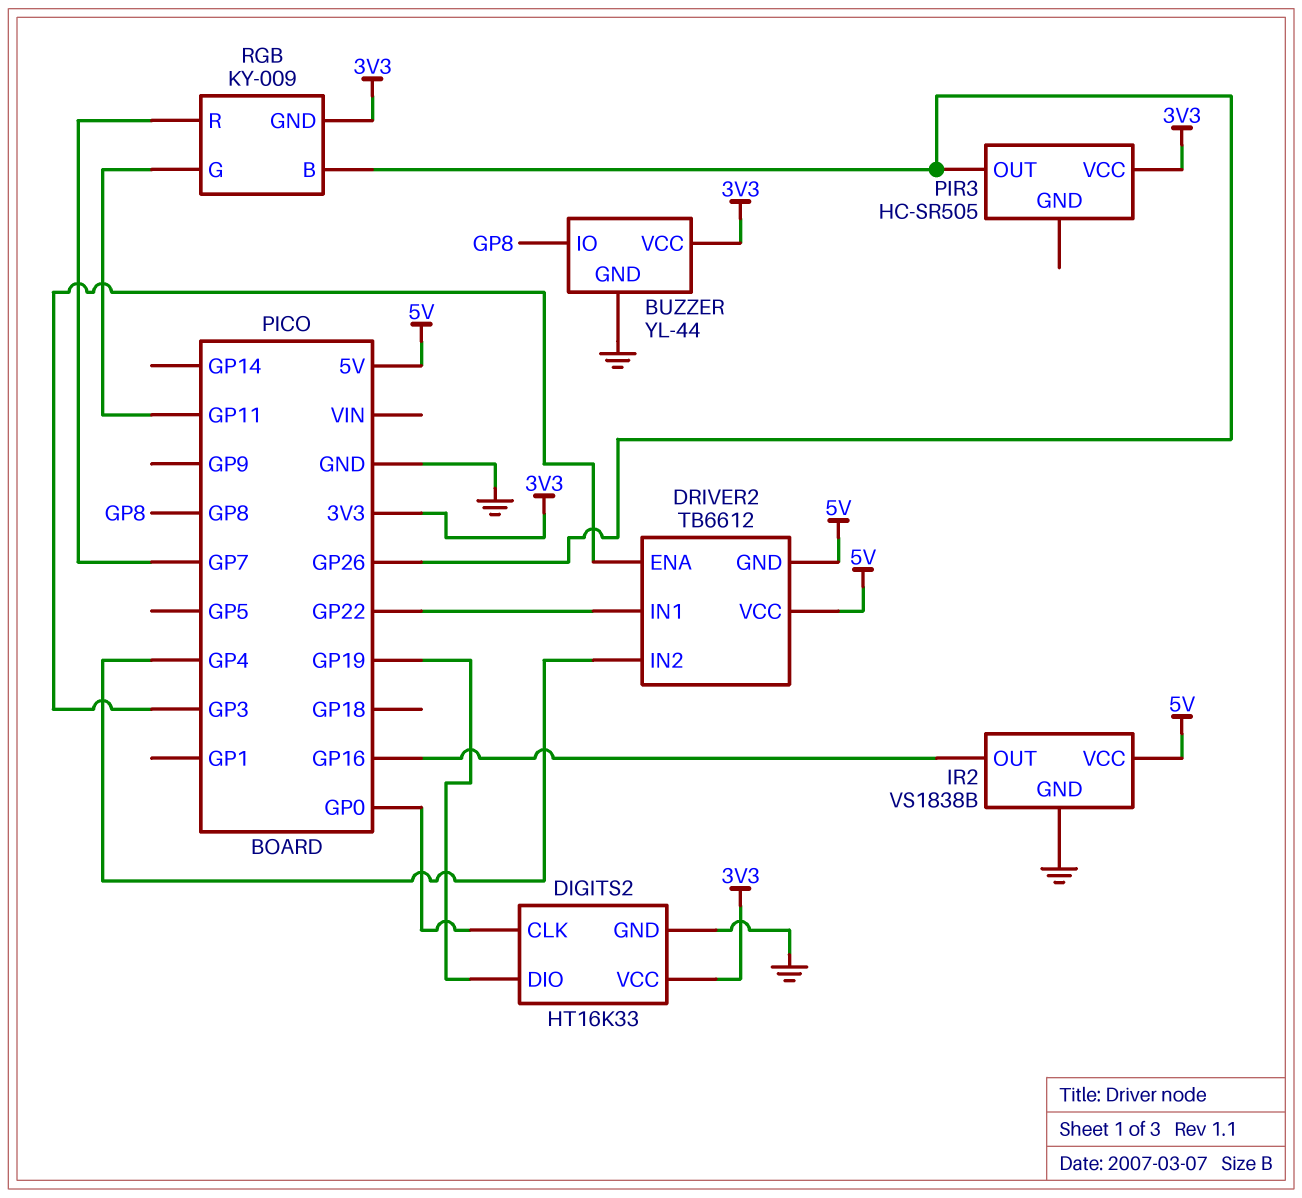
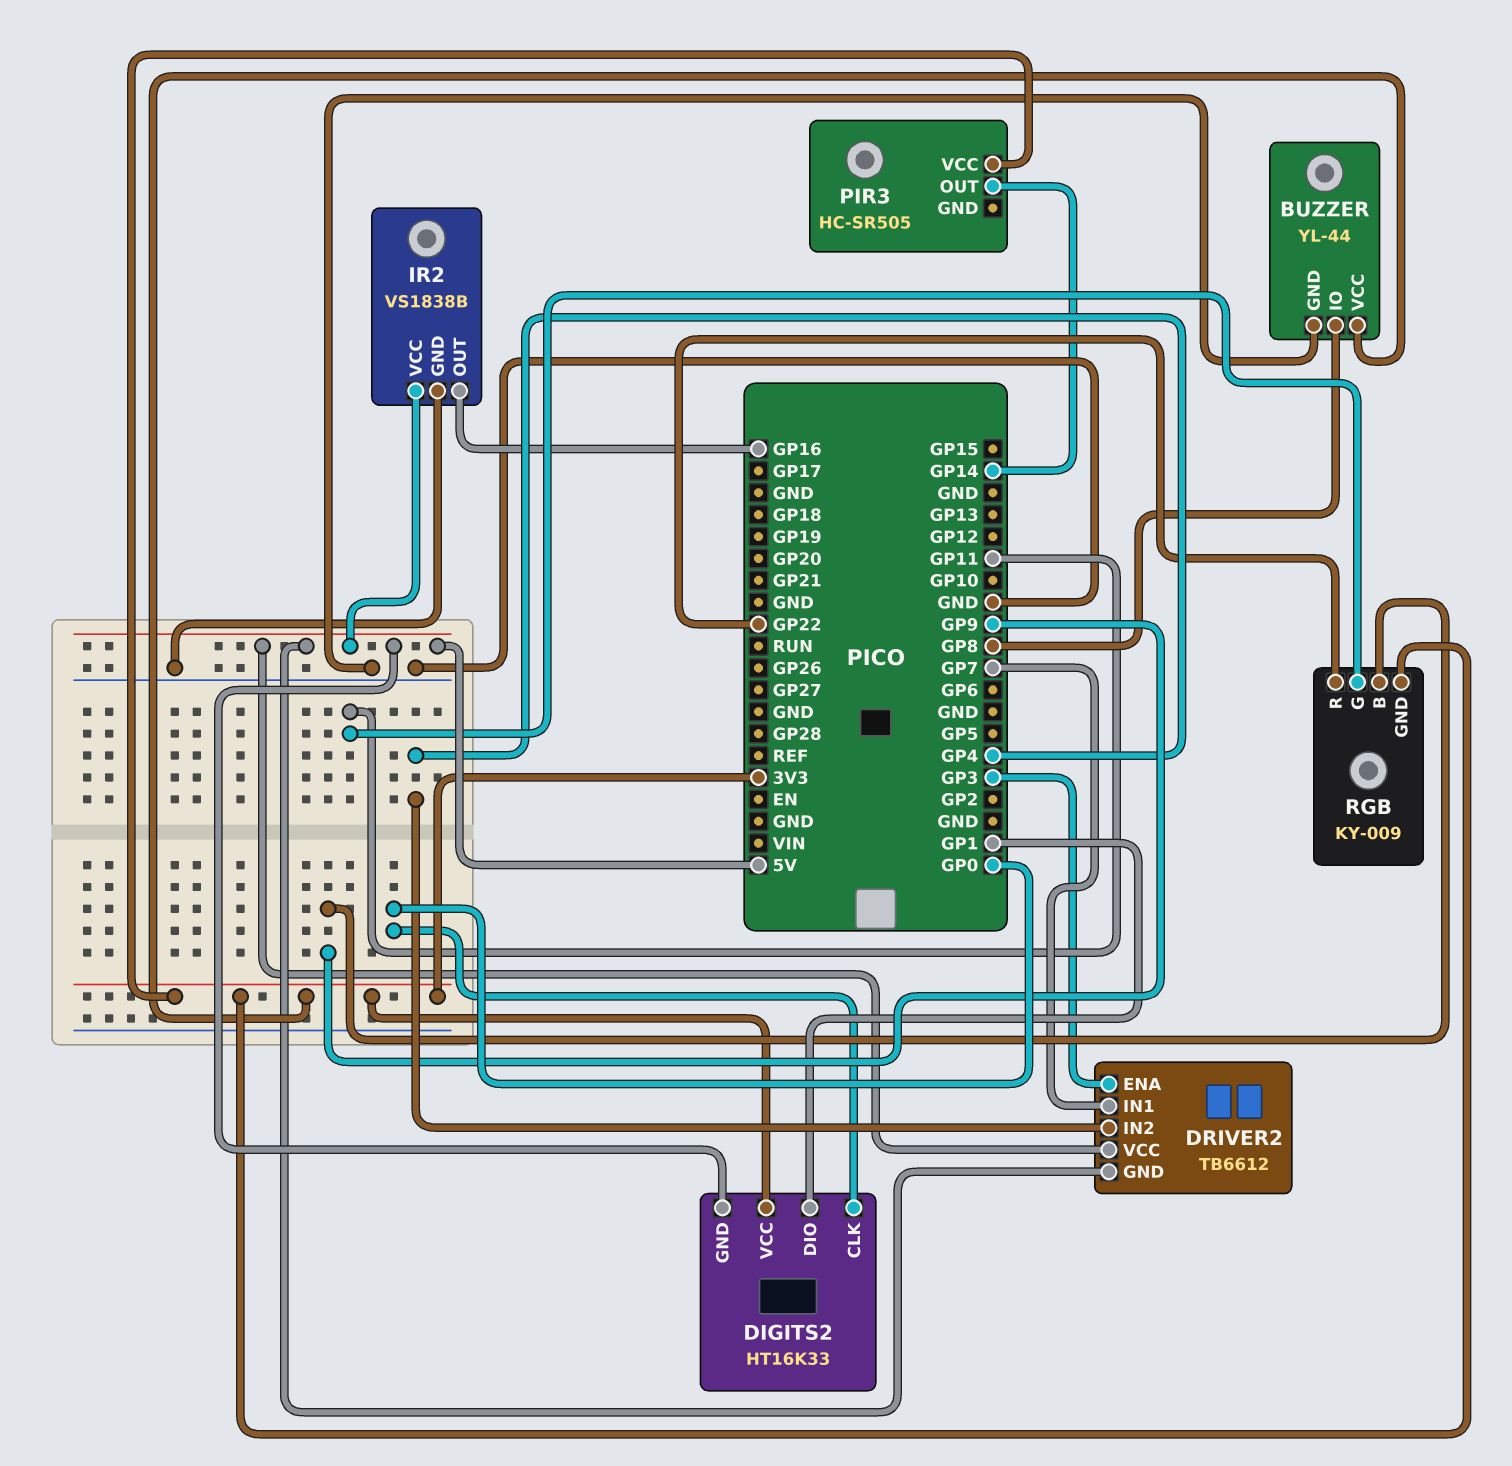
DIGITS2 pin DIO: GP19 -> GP1
DIGITS2 pin GND: GND -> 5V
DRIVER2 pin IN1: GP22 -> GP7
PIR3 pin OUT: GP26 -> GP14
RGB pin B: GP26 -> GP9
RGB pin R: GP7 -> GP22

